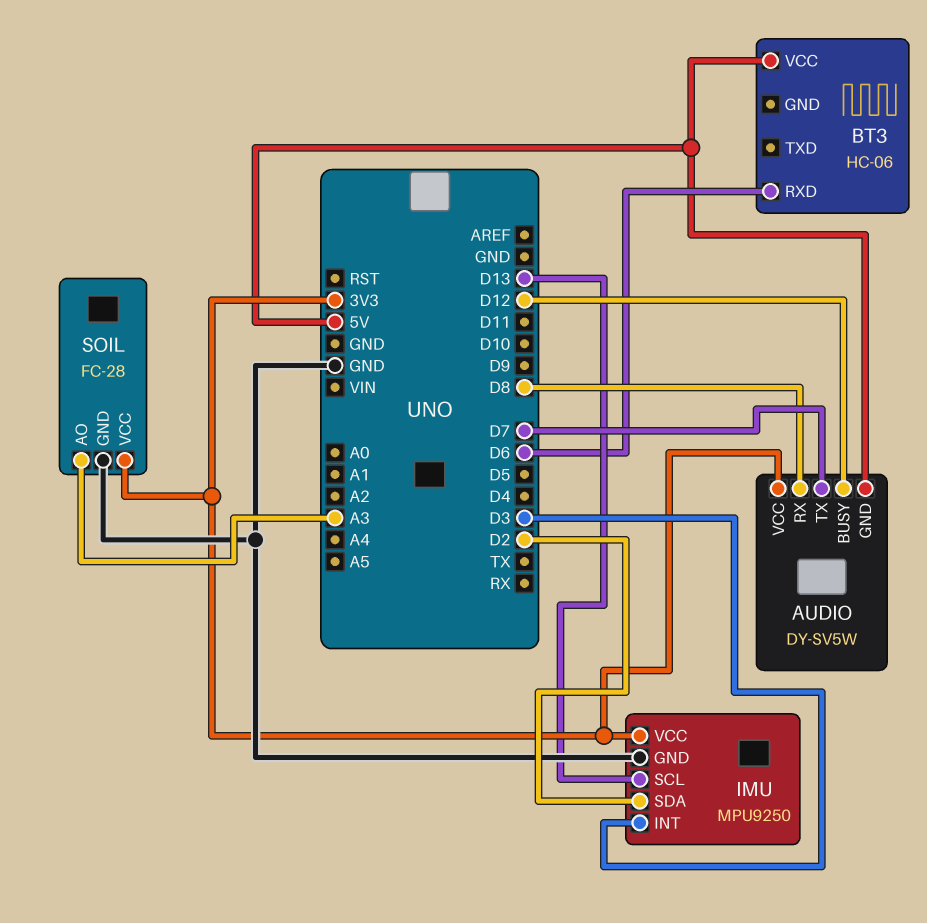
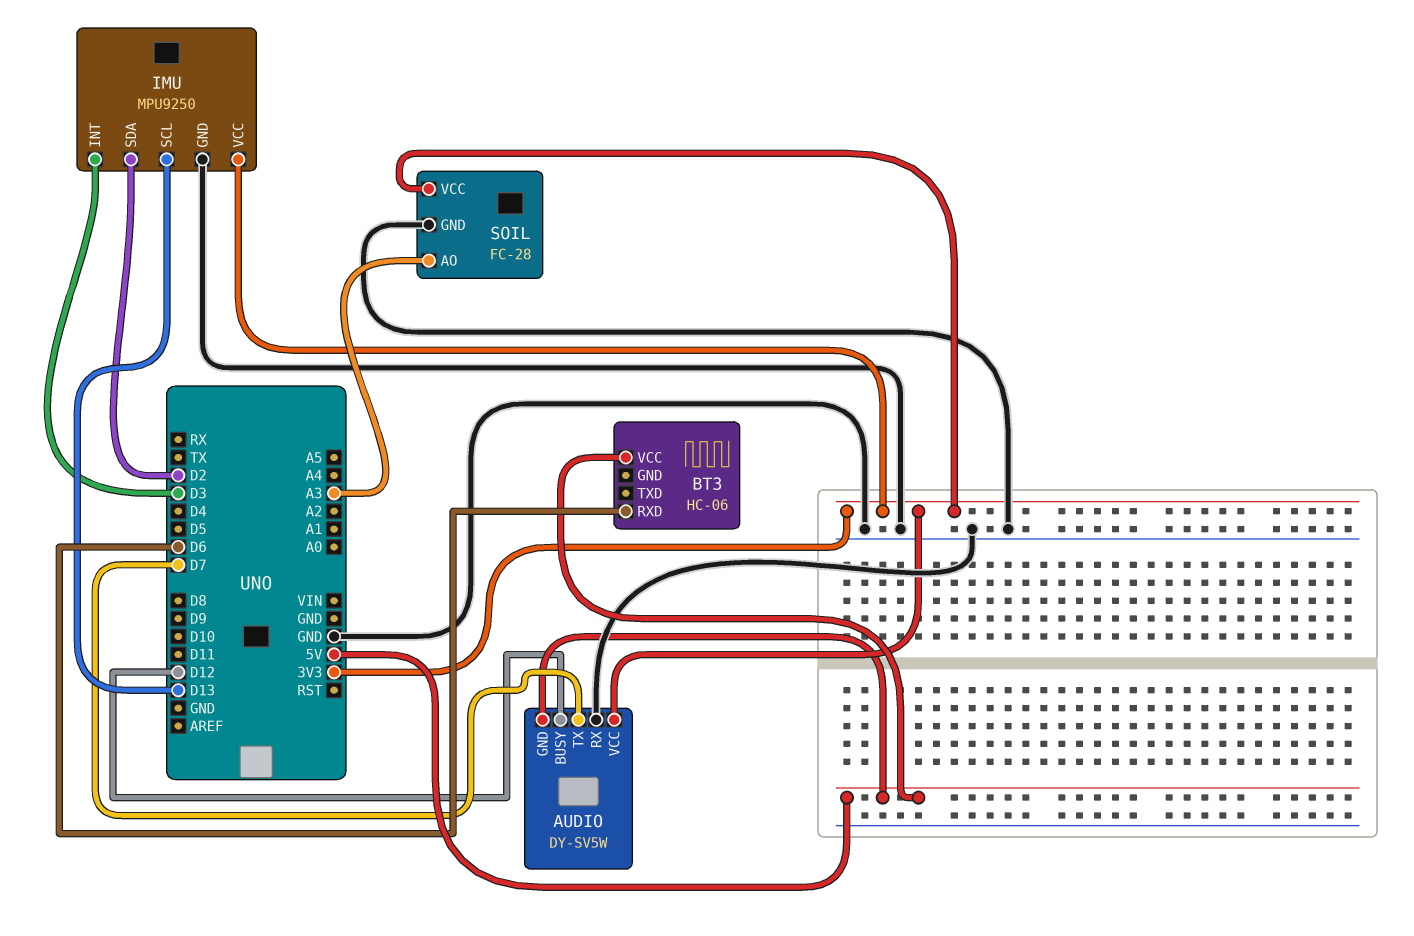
AUDIO pin RX: D8 -> GND

